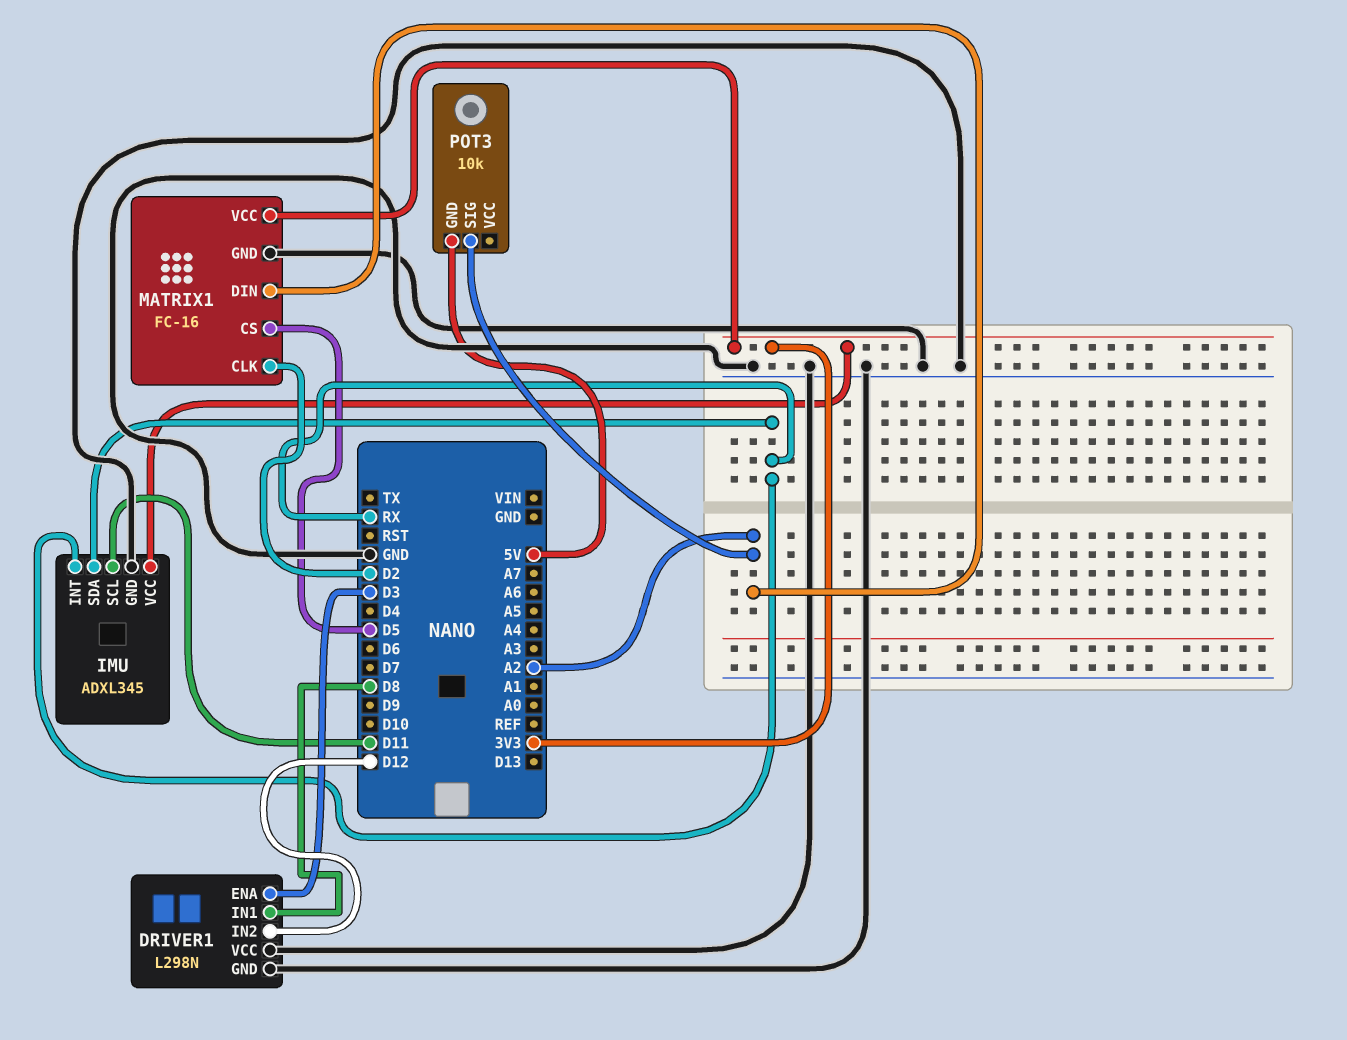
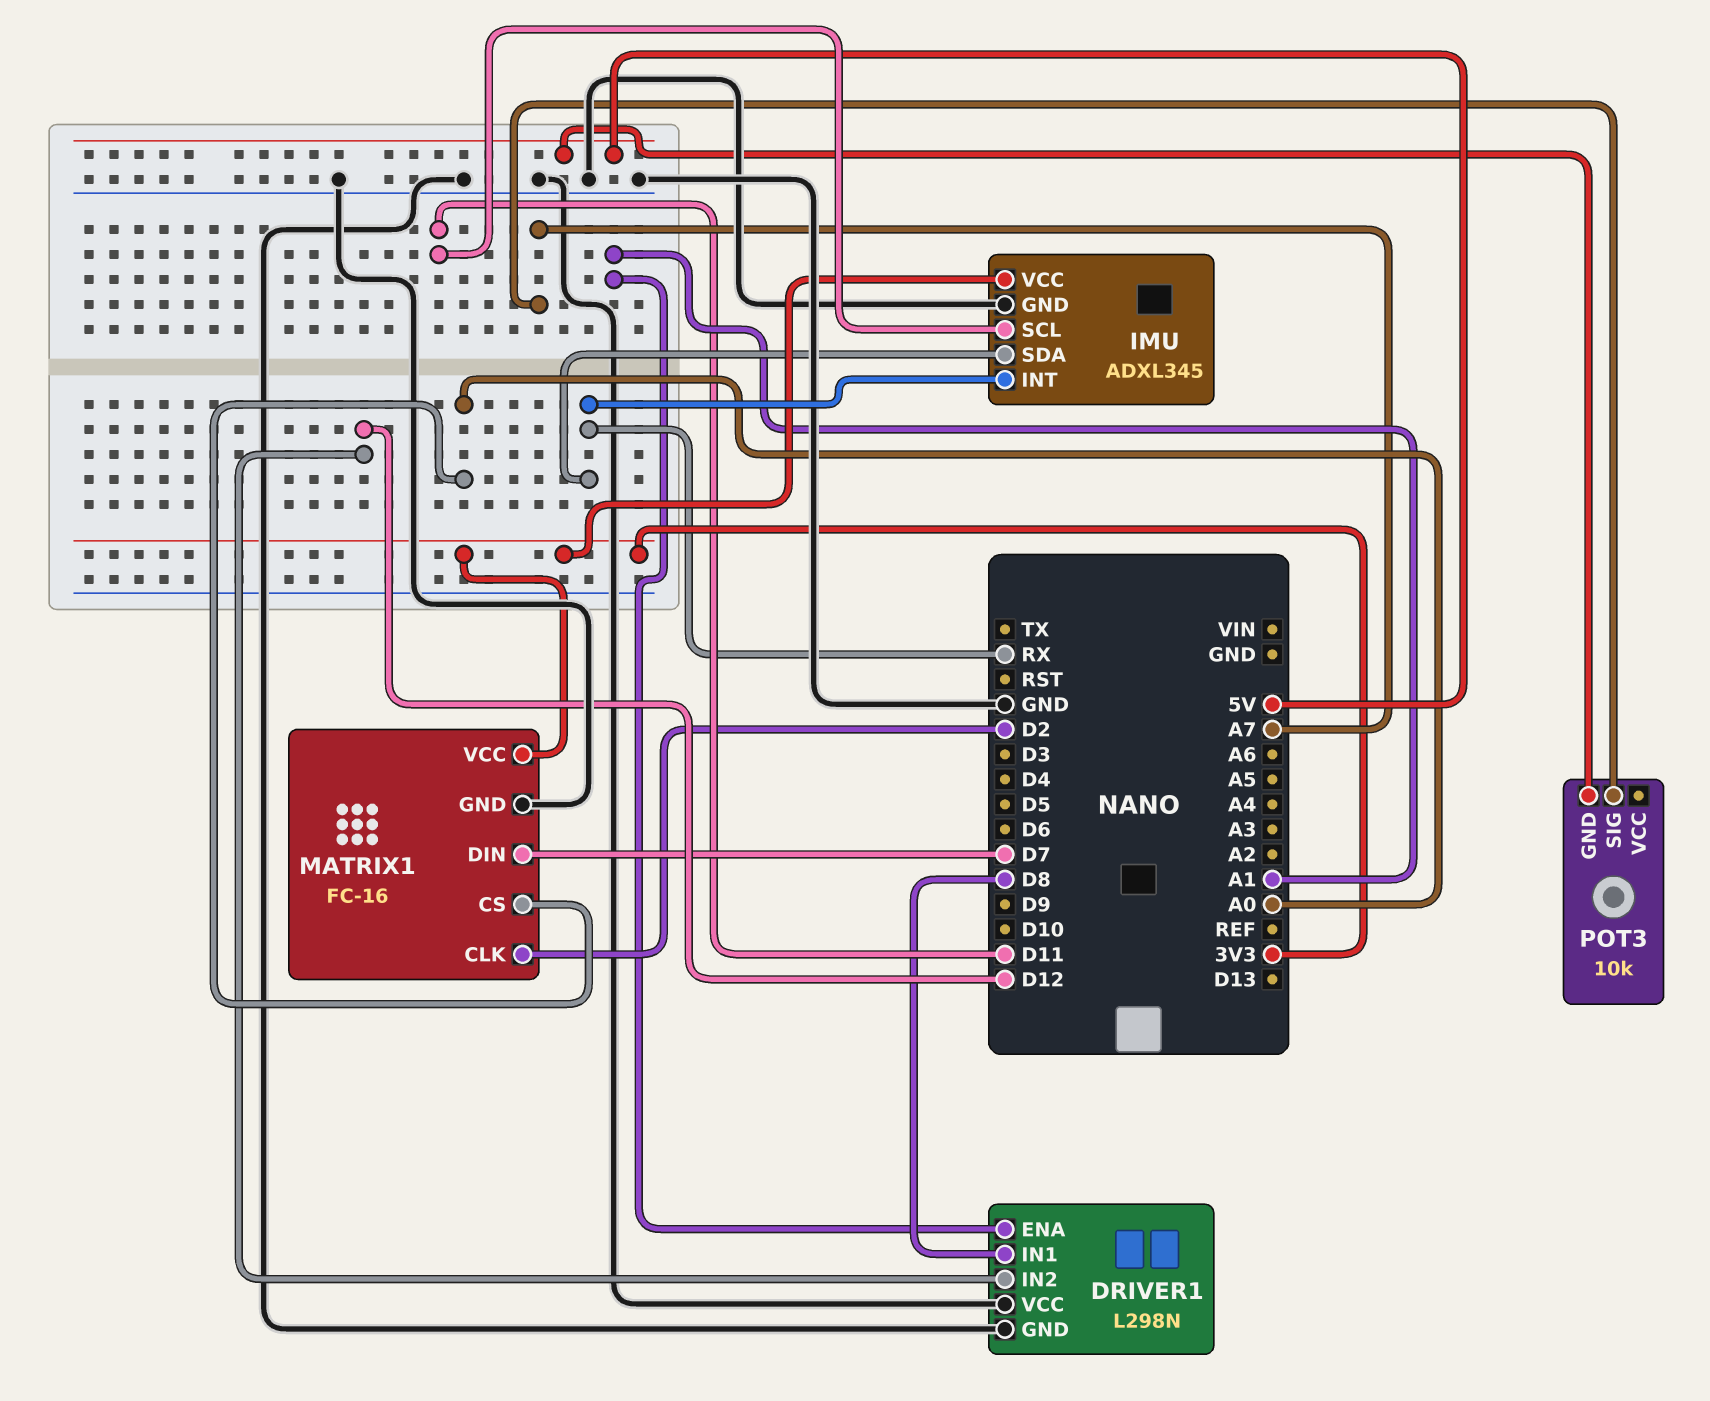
DRIVER1 pin ENA: D3 -> A1
MATRIX1 pin CS: D5 -> A0
MATRIX1 pin DIN: A2 -> D7
POT3 pin SIG: A2 -> A7

